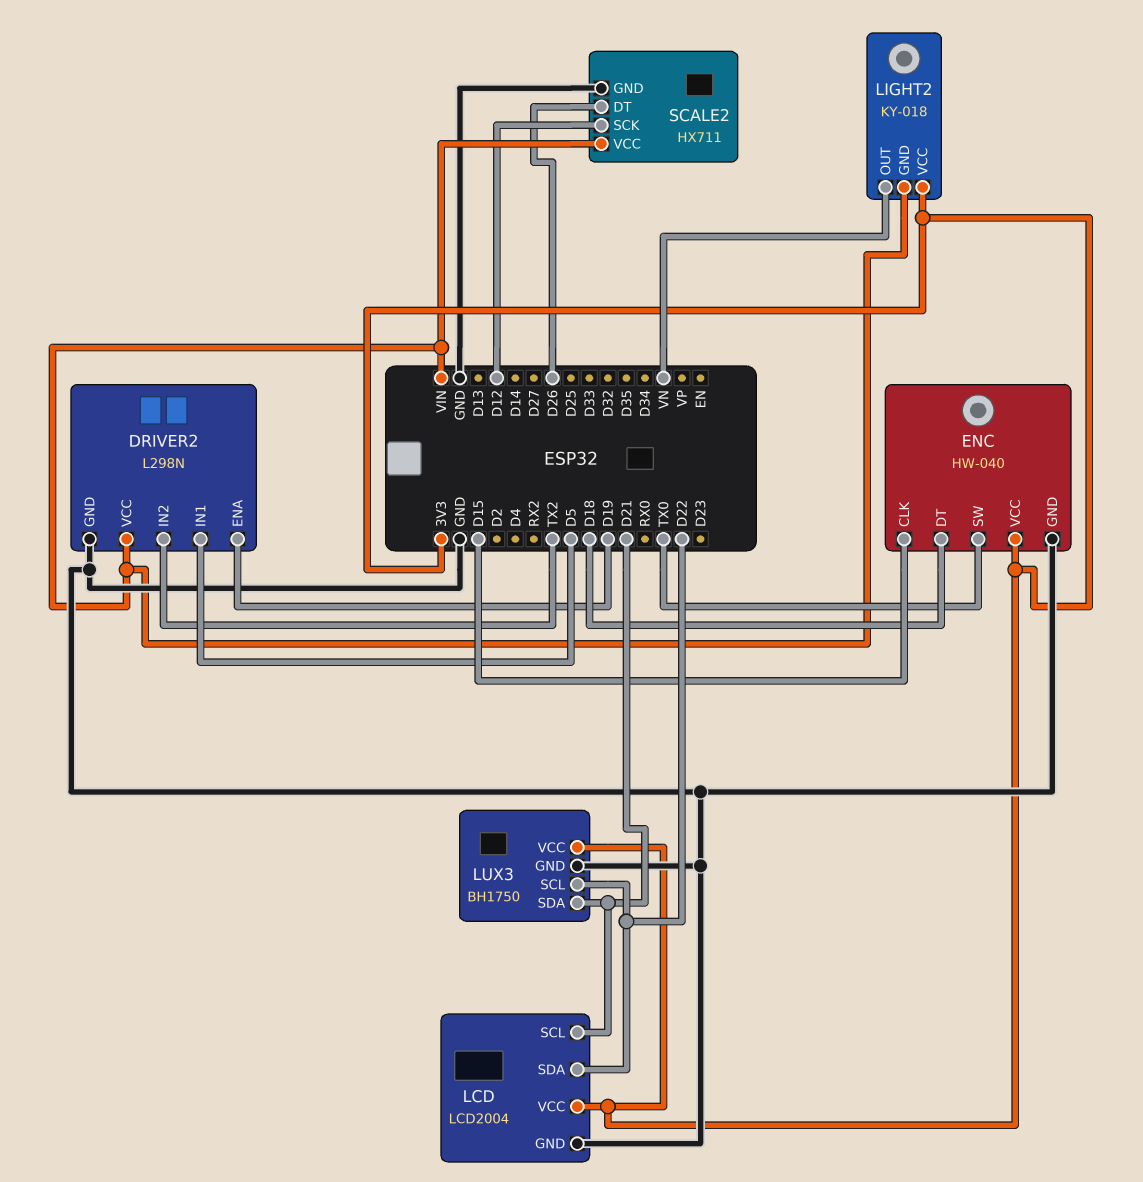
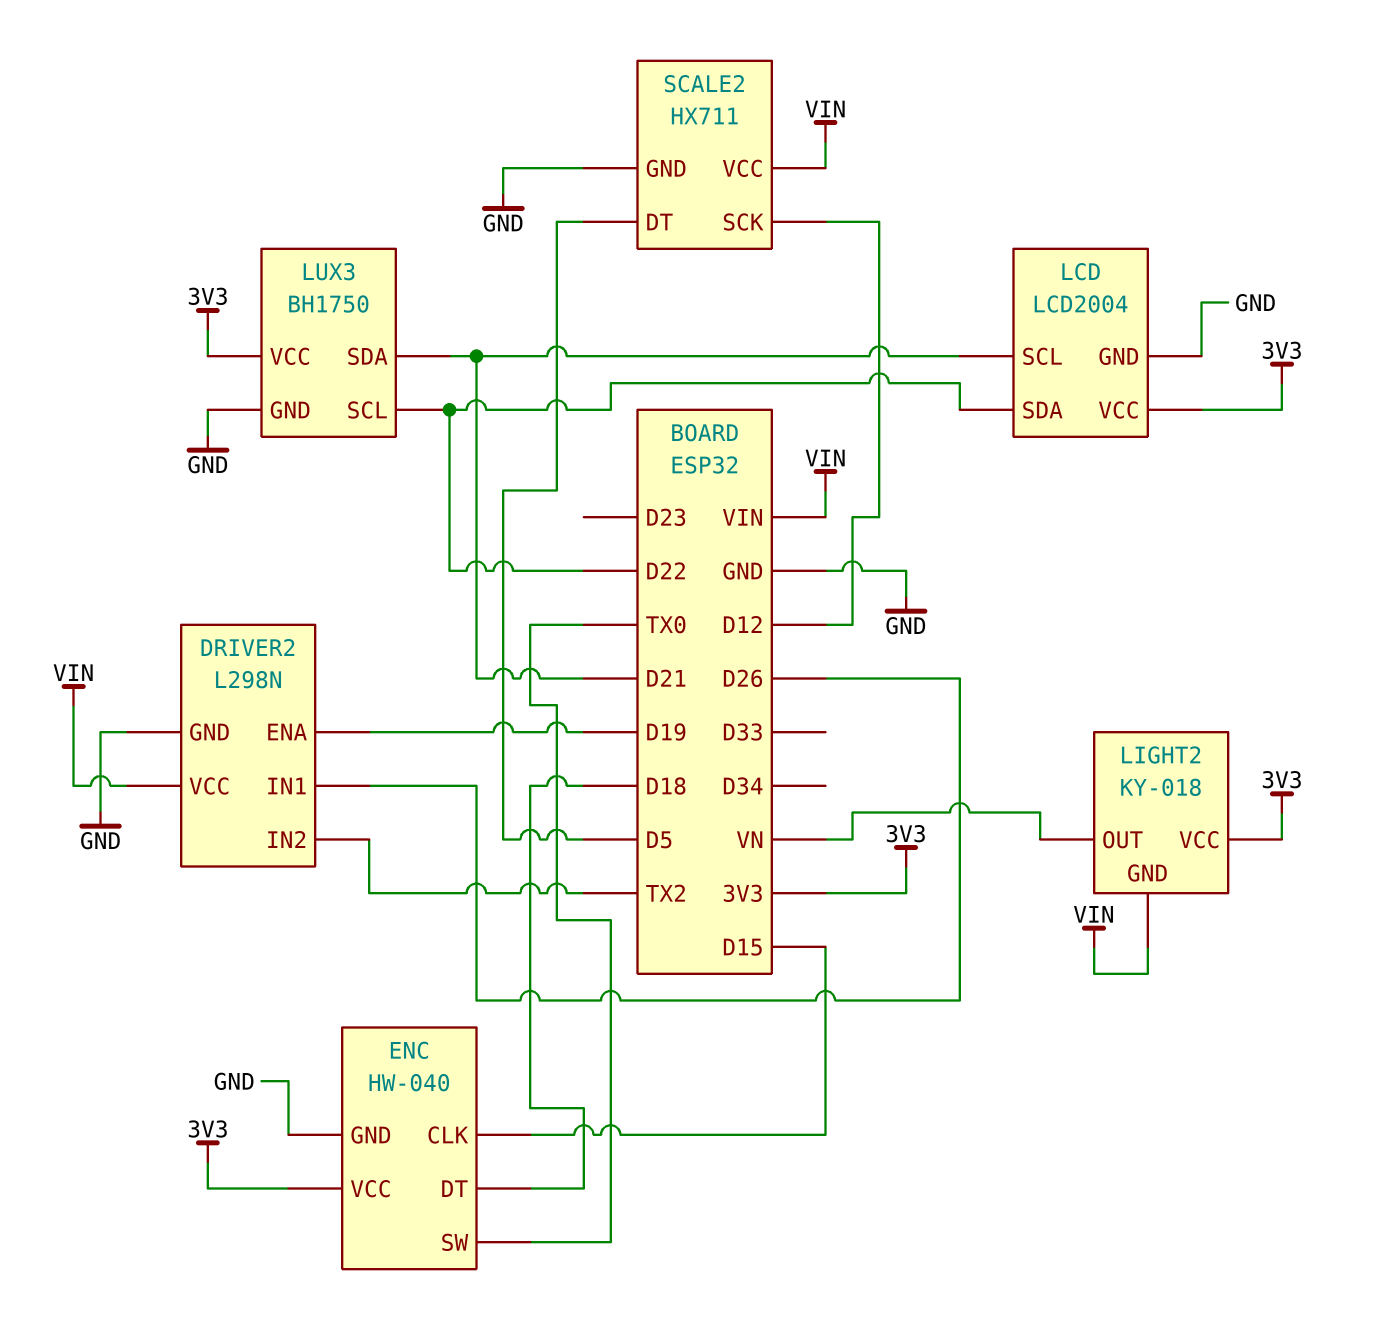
DRIVER2 pin IN1: D5 -> D26
SCALE2 pin DT: D26 -> D5

